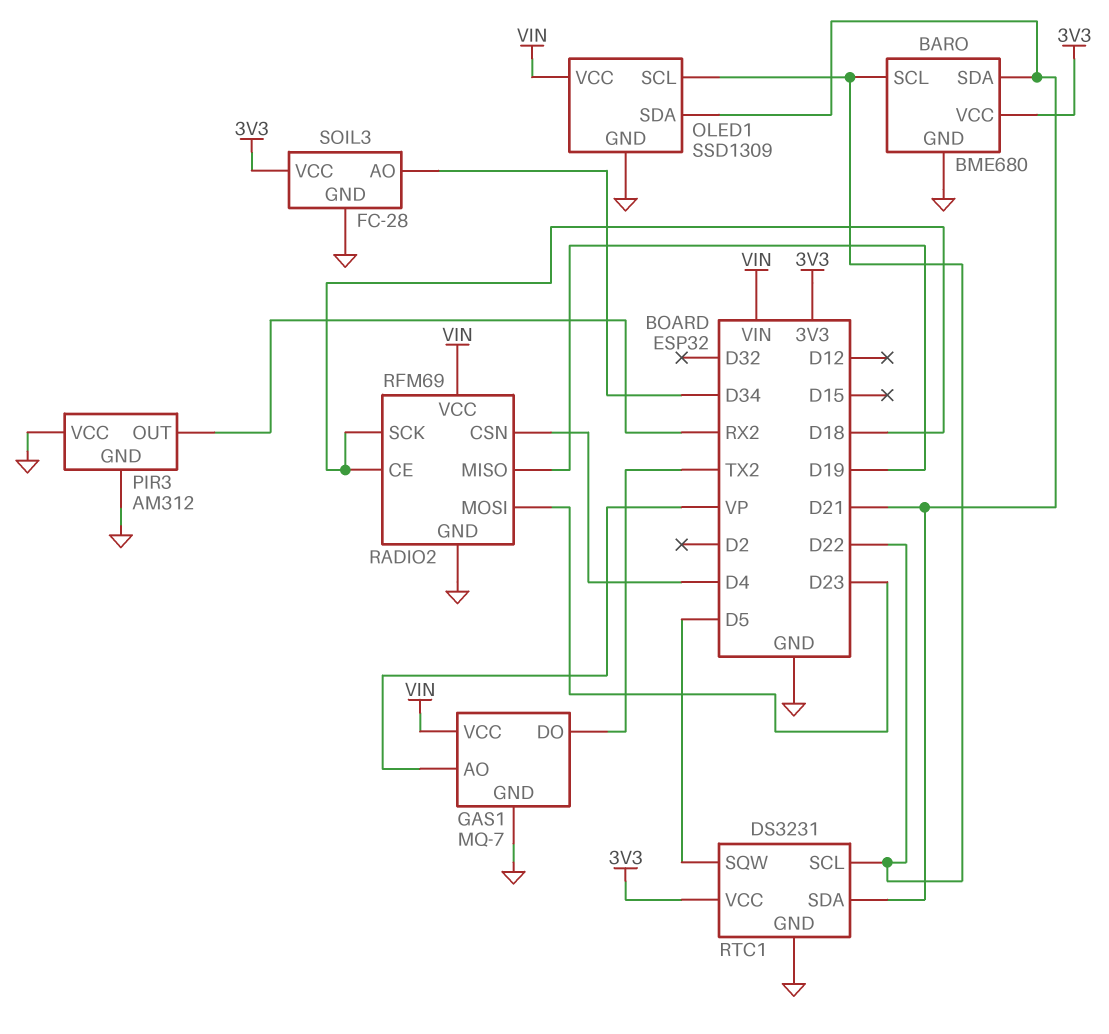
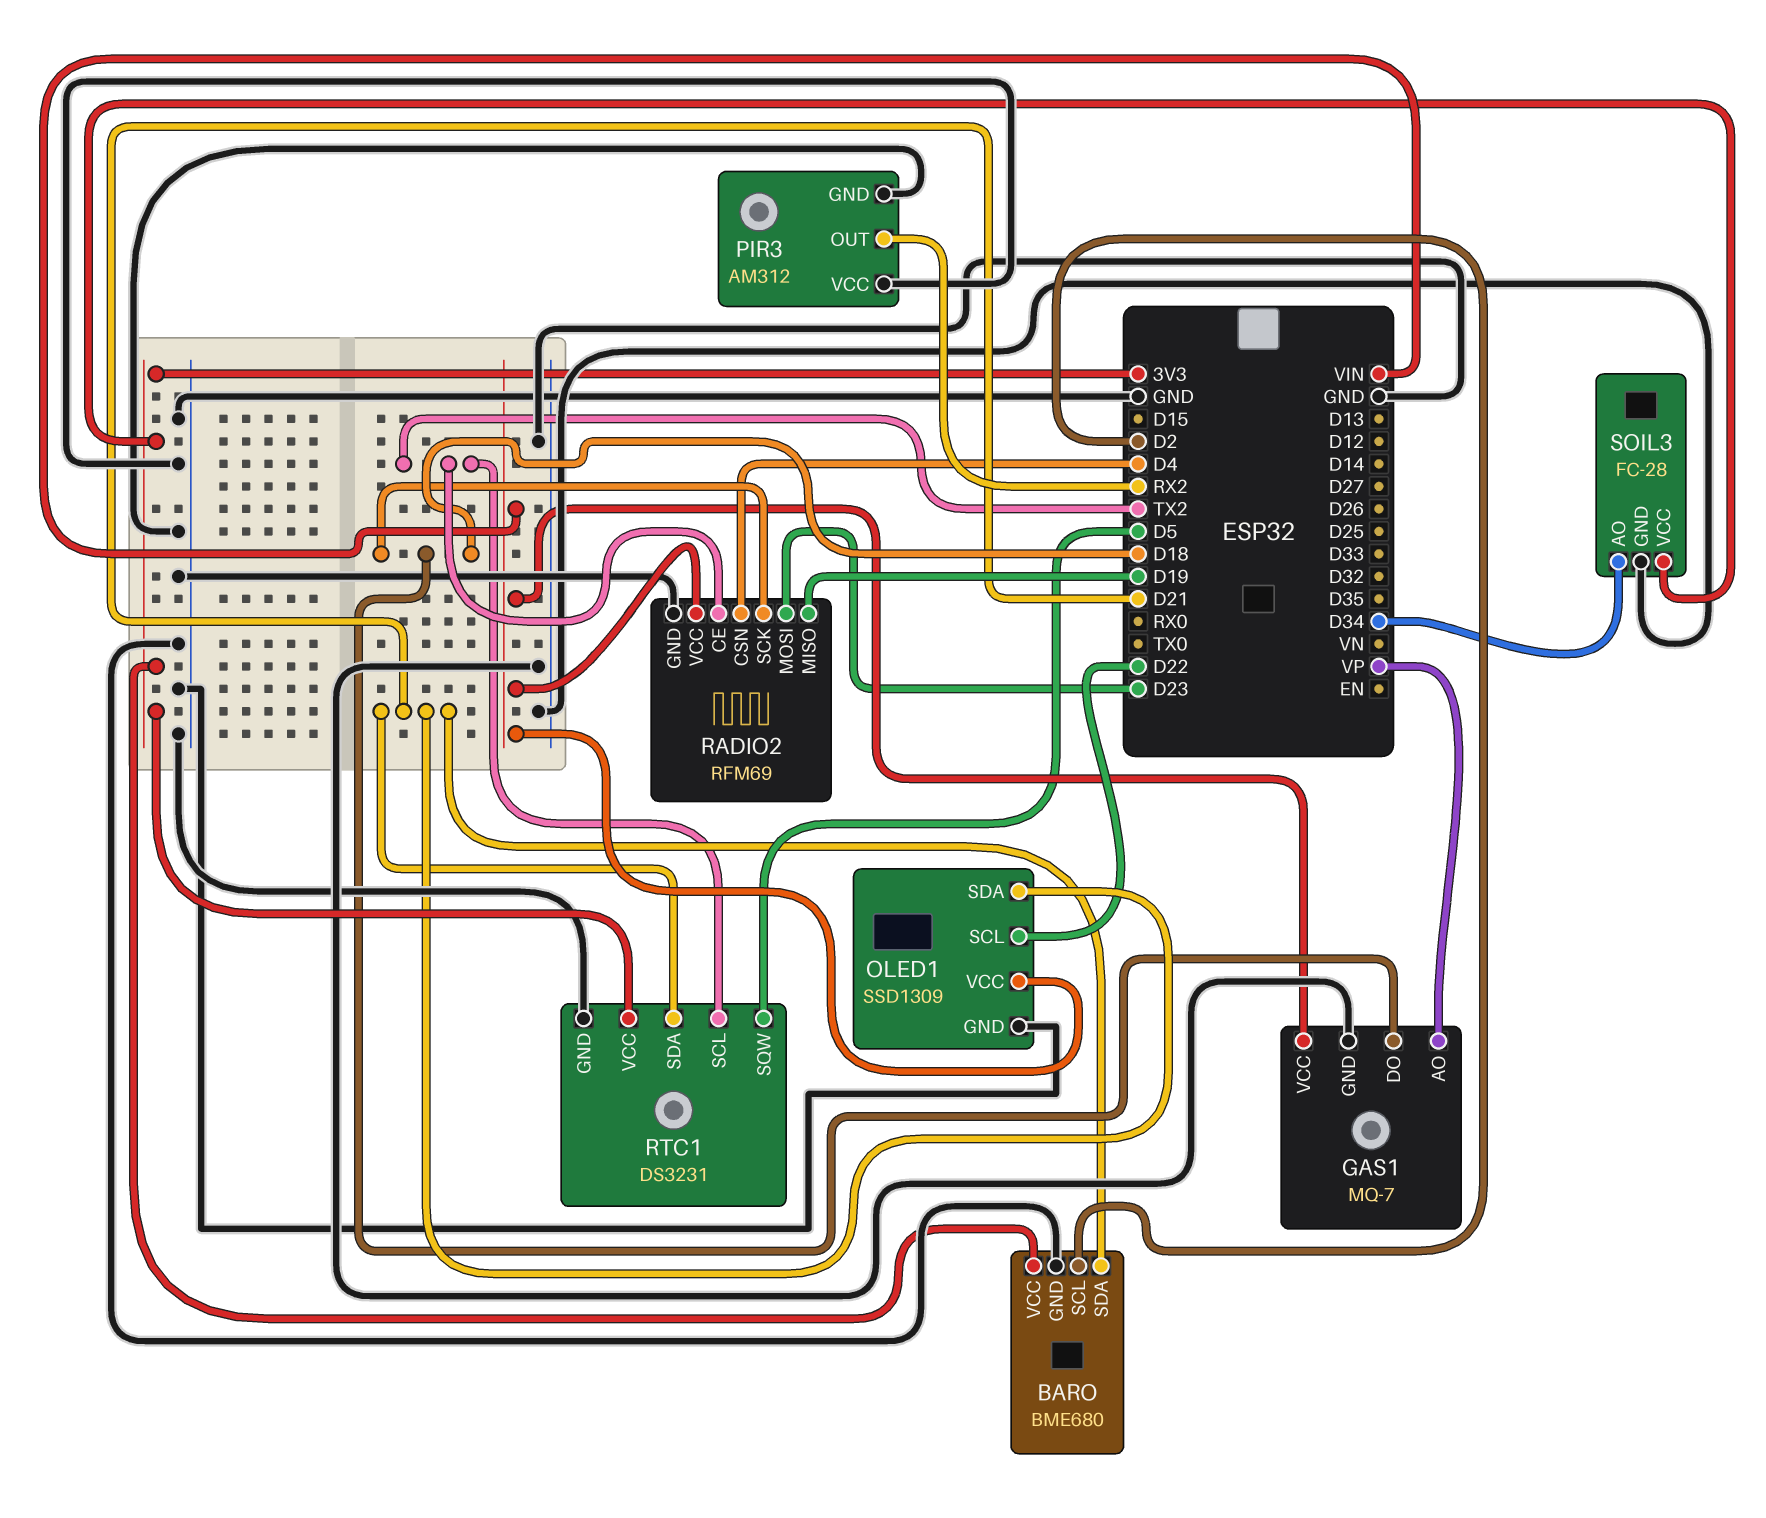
BARO pin SCL: D22 -> D2
GAS1 pin DO: TX2 -> D18
RADIO2 pin CE: D18 -> TX2
RTC1 pin SCL: D22 -> TX2

